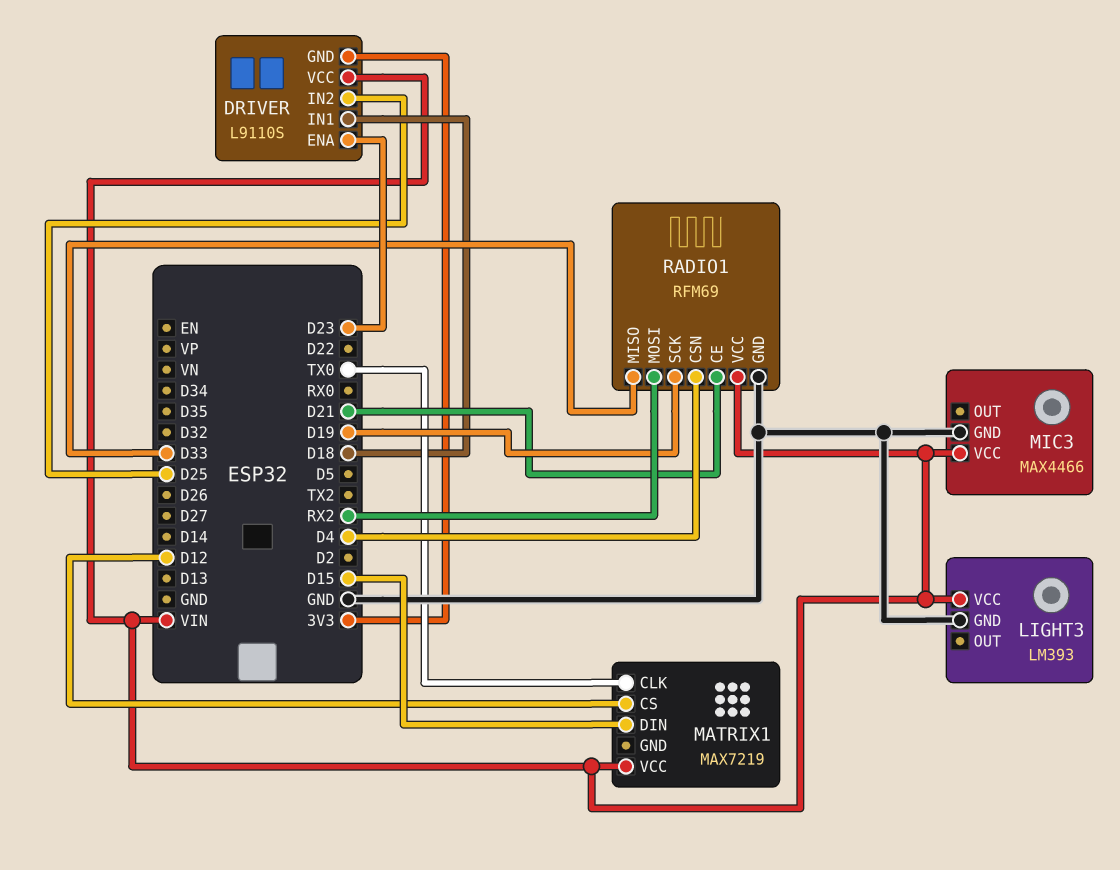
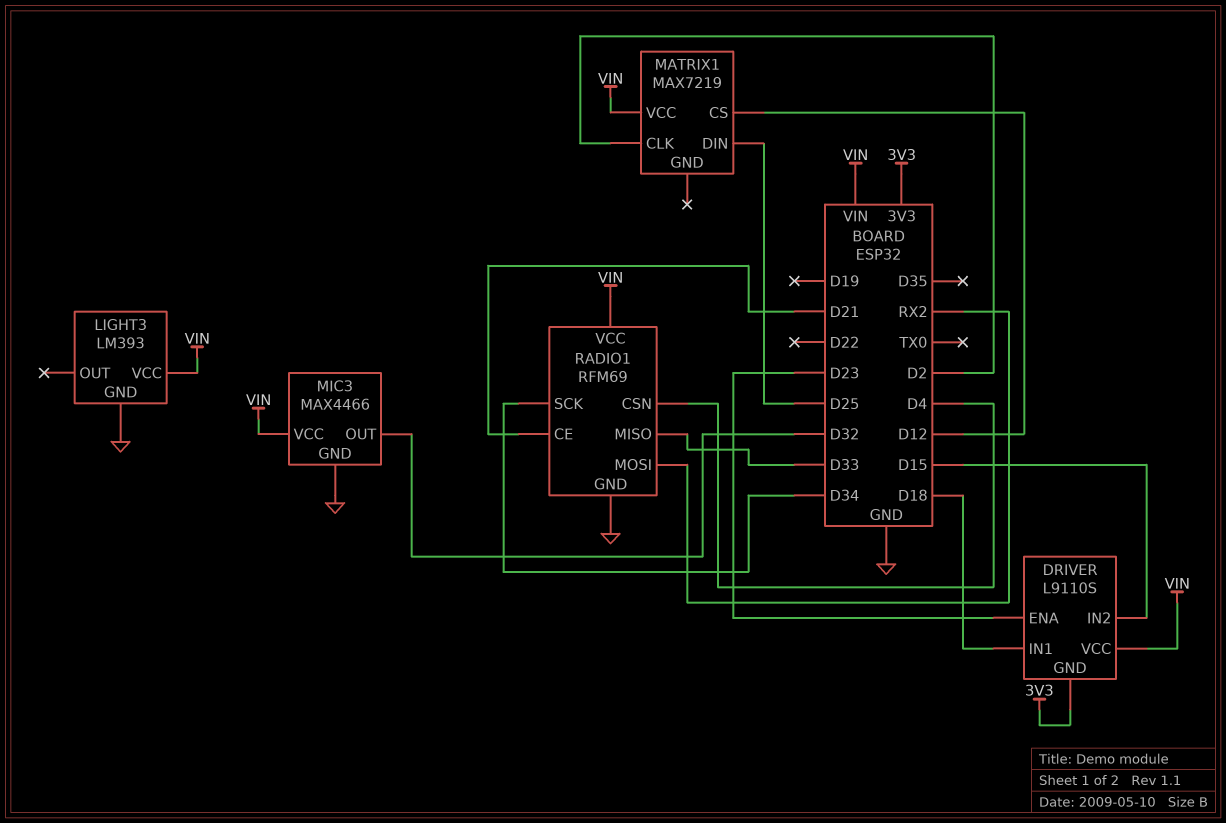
DRIVER pin IN2: D25 -> D15
MATRIX1 pin CLK: TX0 -> D2
MATRIX1 pin DIN: D15 -> D25
MIC3 pin OUT: none -> D32
RADIO1 pin SCK: D19 -> D34

